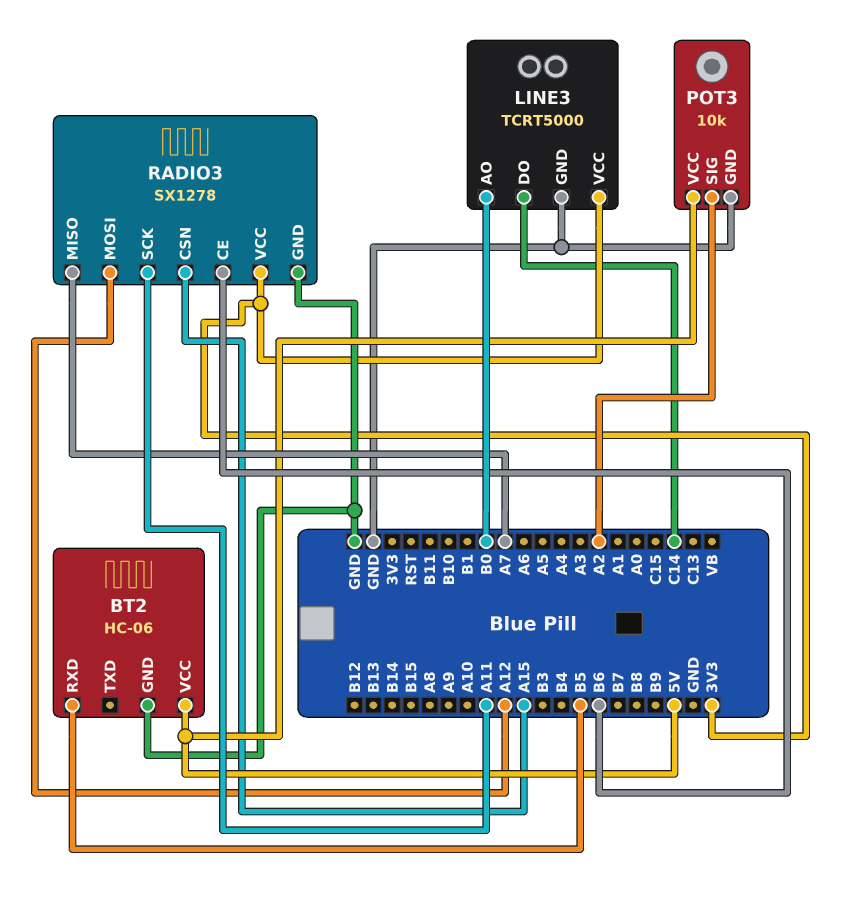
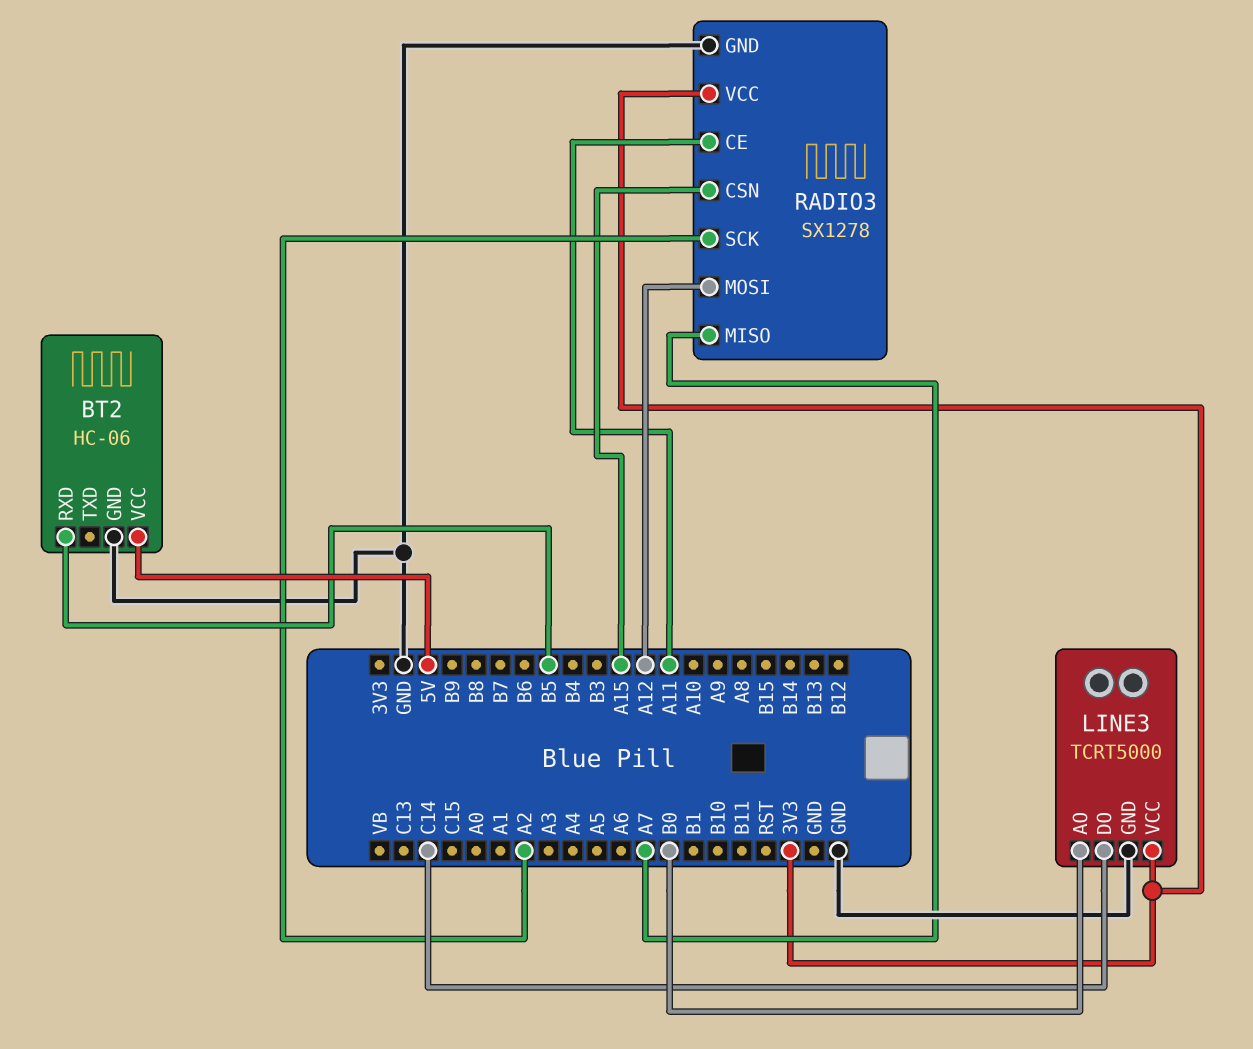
POT3: 10k -> none
POT3 pin GND: GND -> none
POT3 pin SIG: A2 -> none
POT3 pin VCC: 5V -> none
RADIO3 pin CE: B6 -> A11
RADIO3 pin SCK: A11 -> A2

